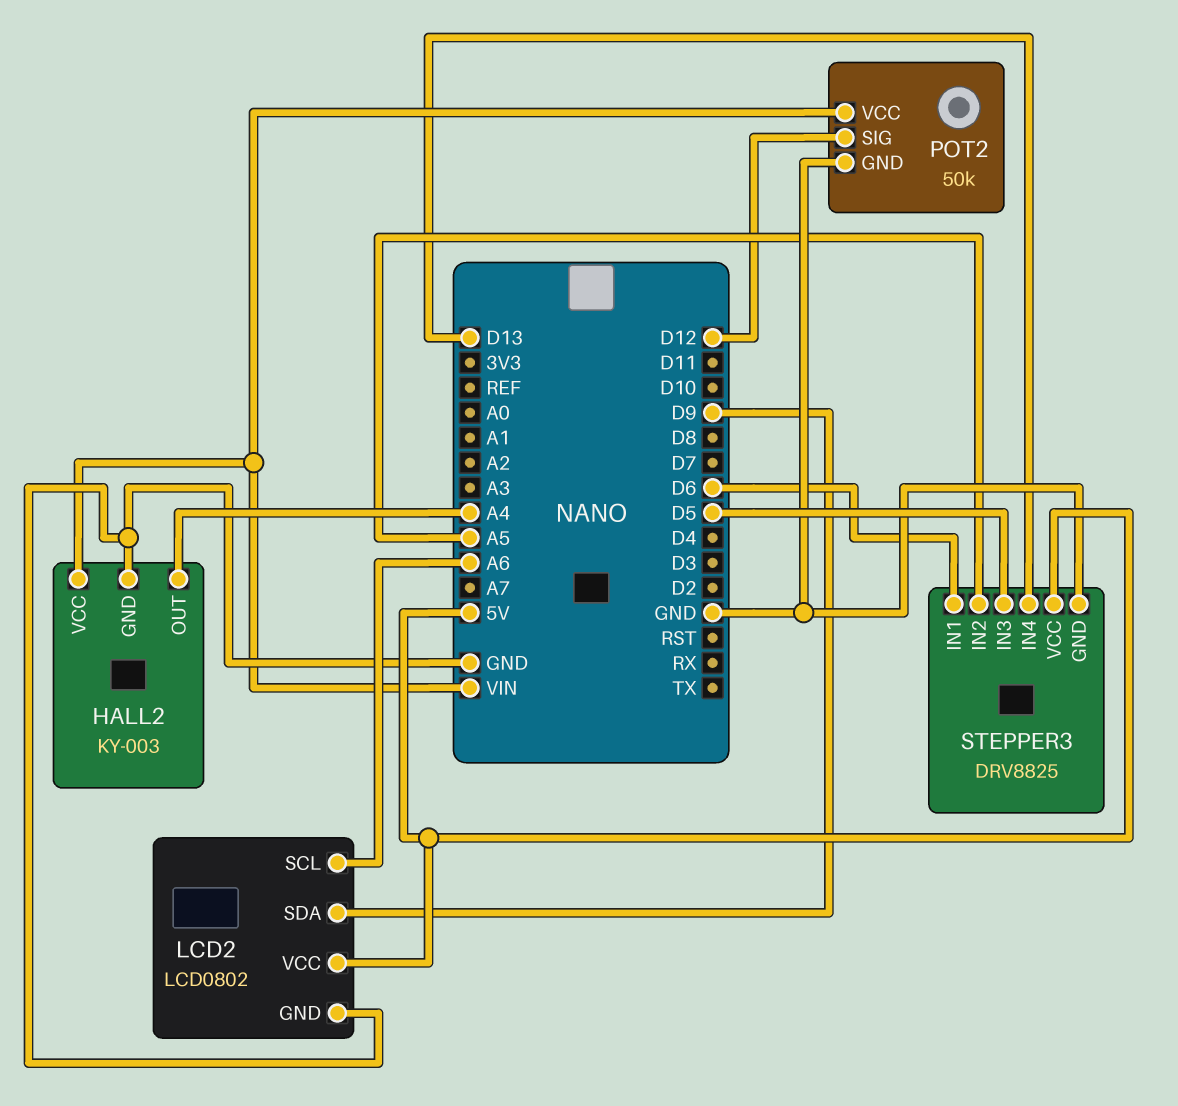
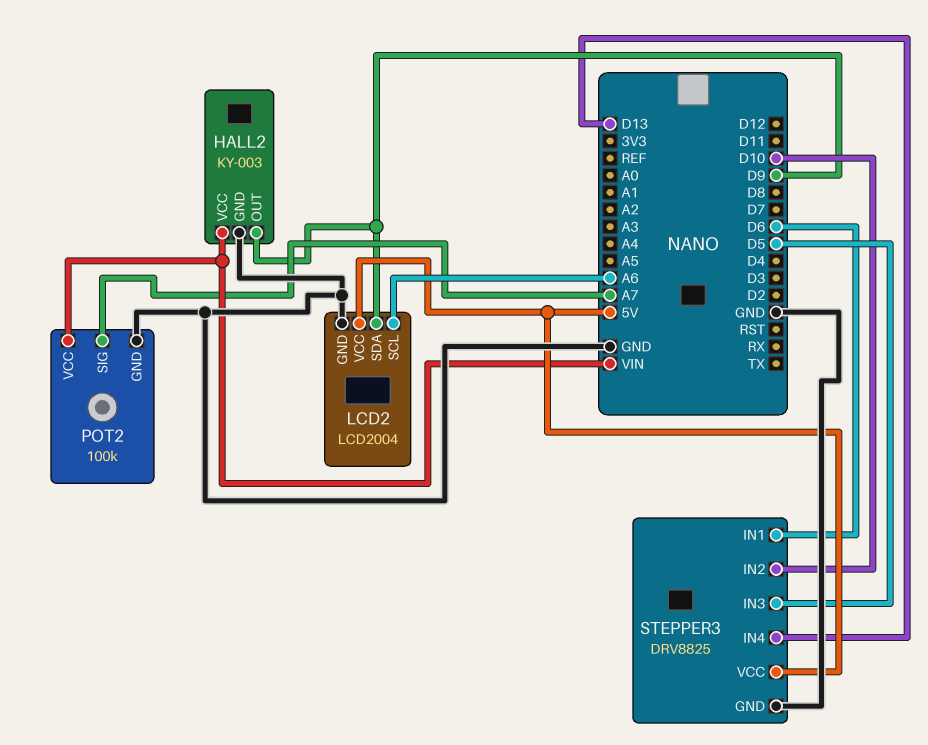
HALL2 pin OUT: A4 -> D9
LCD2: LCD0802 -> LCD2004
POT2: 50k -> 100k
POT2 pin SIG: D12 -> A7
STEPPER3 pin IN2: A5 -> D10

